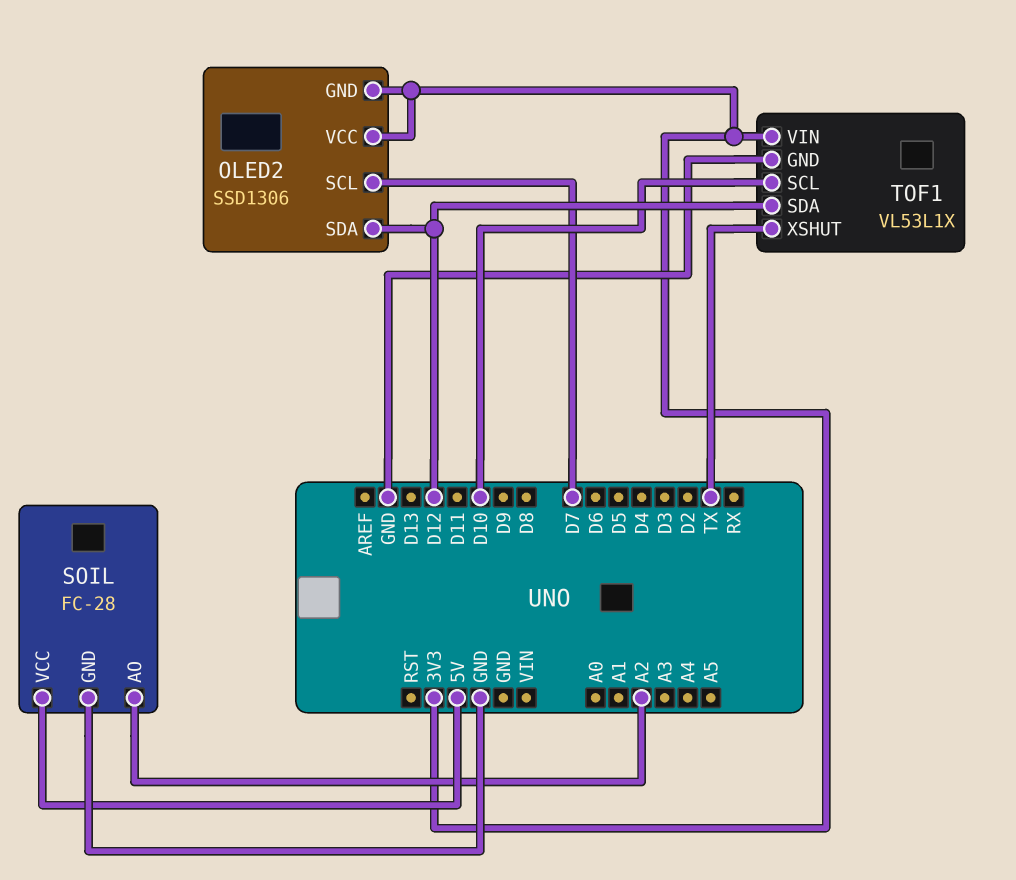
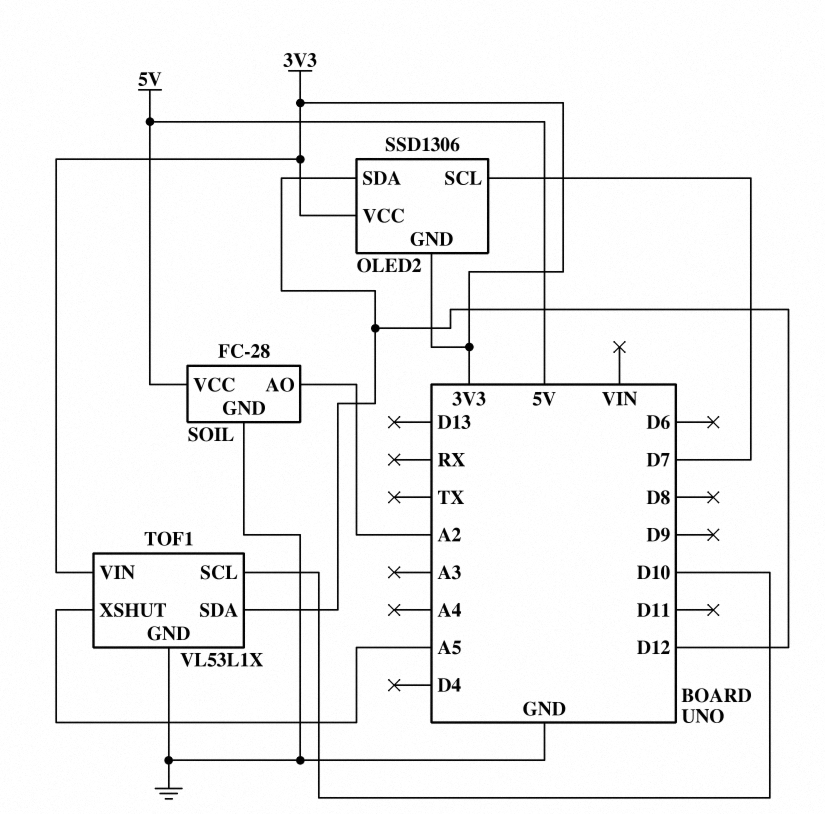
TOF1 pin XSHUT: TX -> A5

